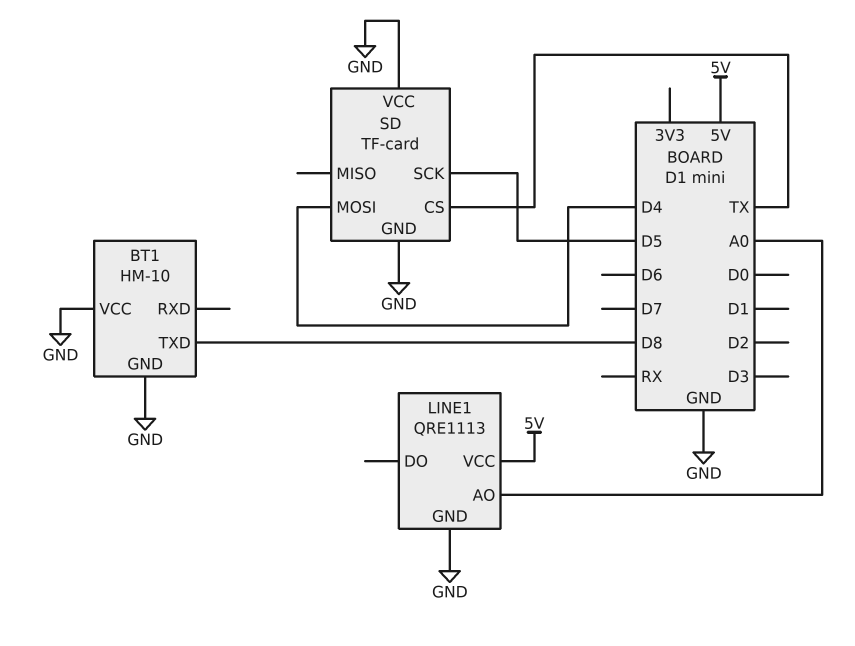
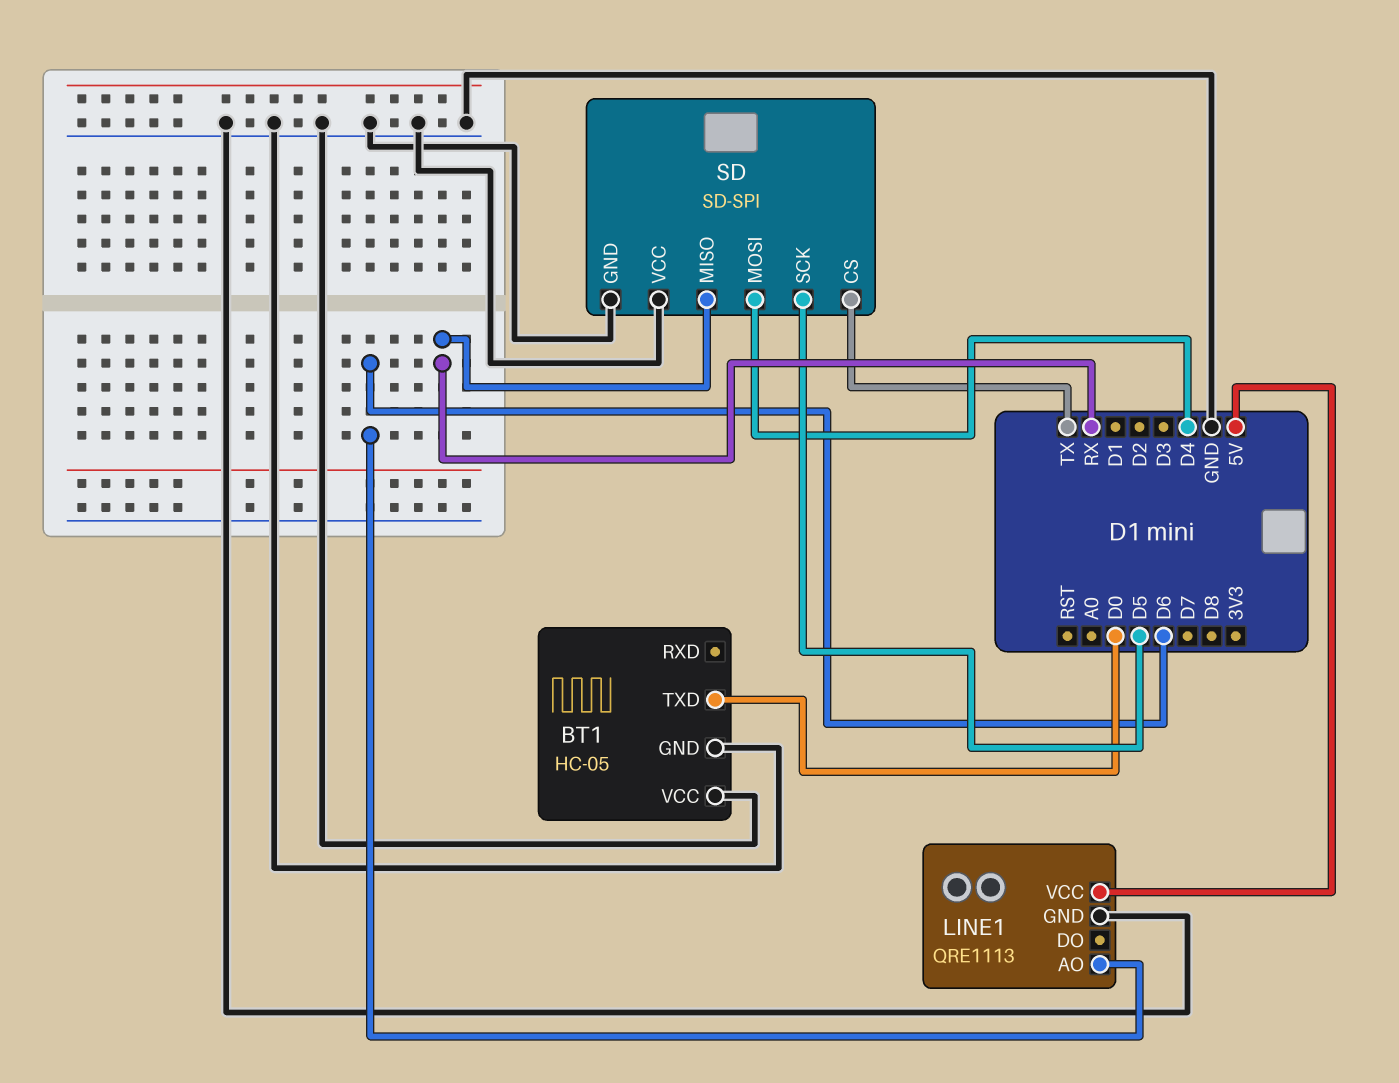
BT1: HM-10 -> HC-05
BT1 pin TXD: D8 -> D0
LINE1 pin AO: A0 -> D6
SD: TF-card -> SD-SPI
SD pin MISO: none -> RX

